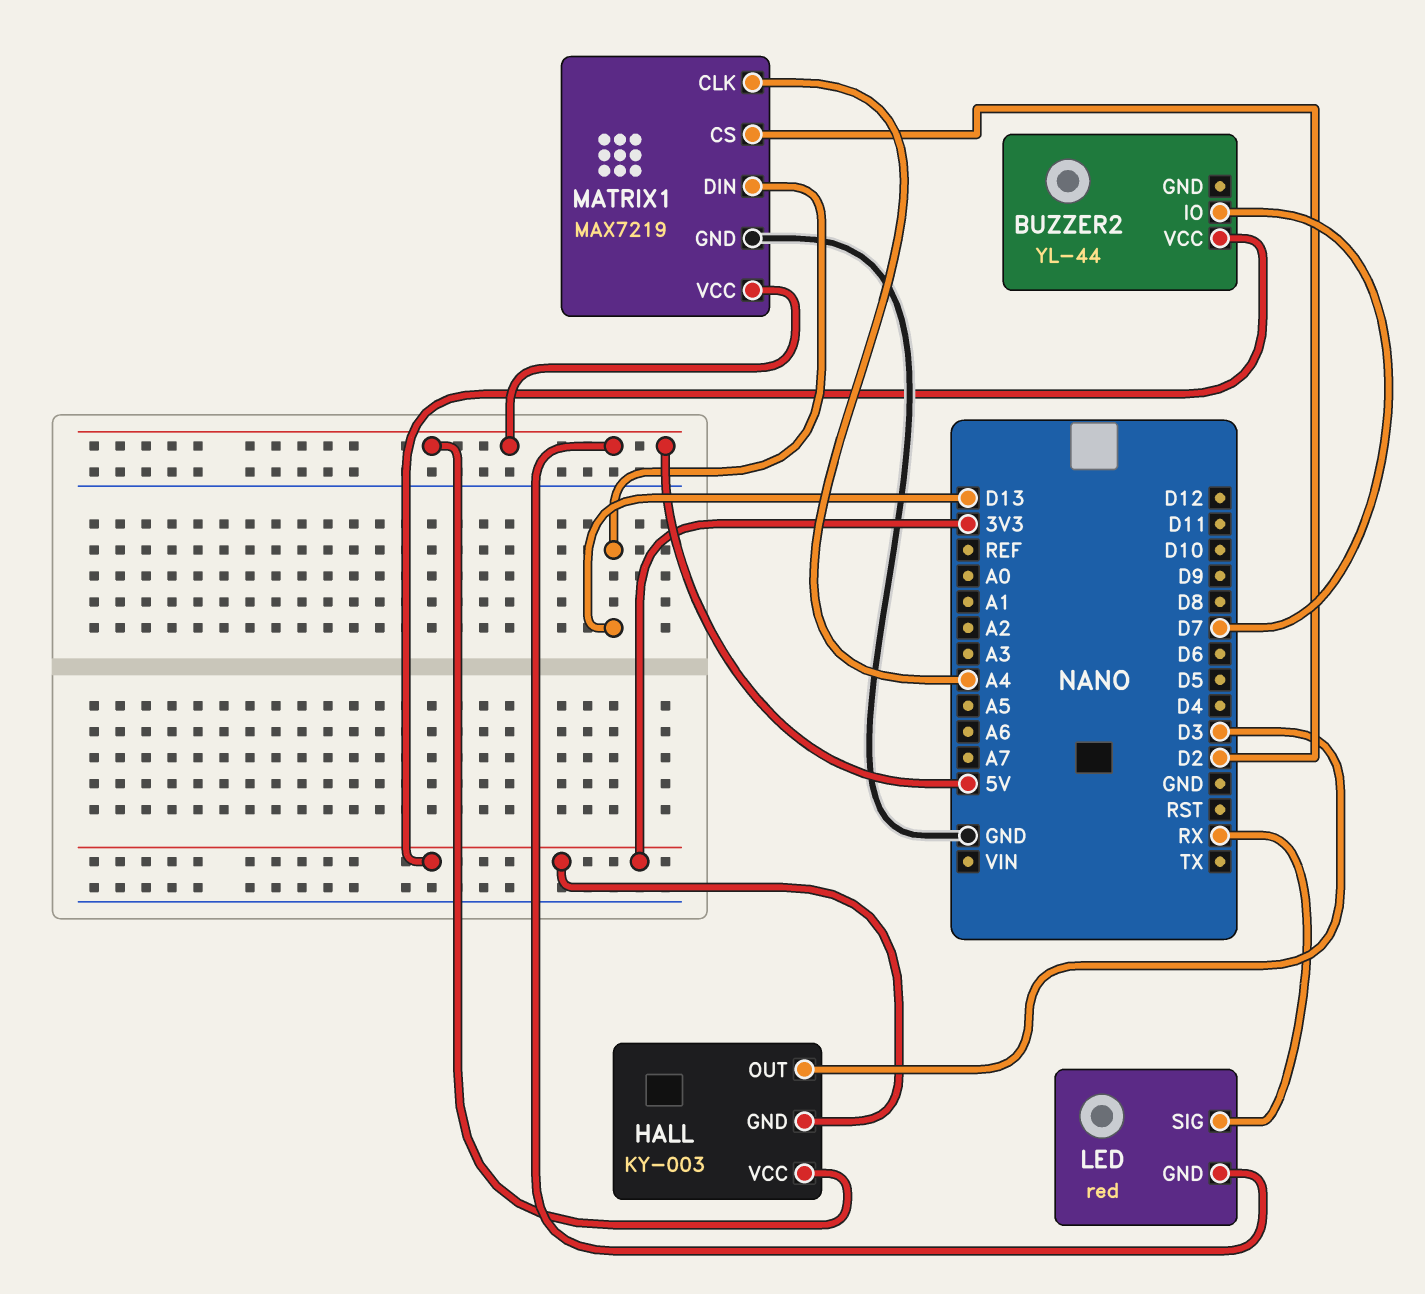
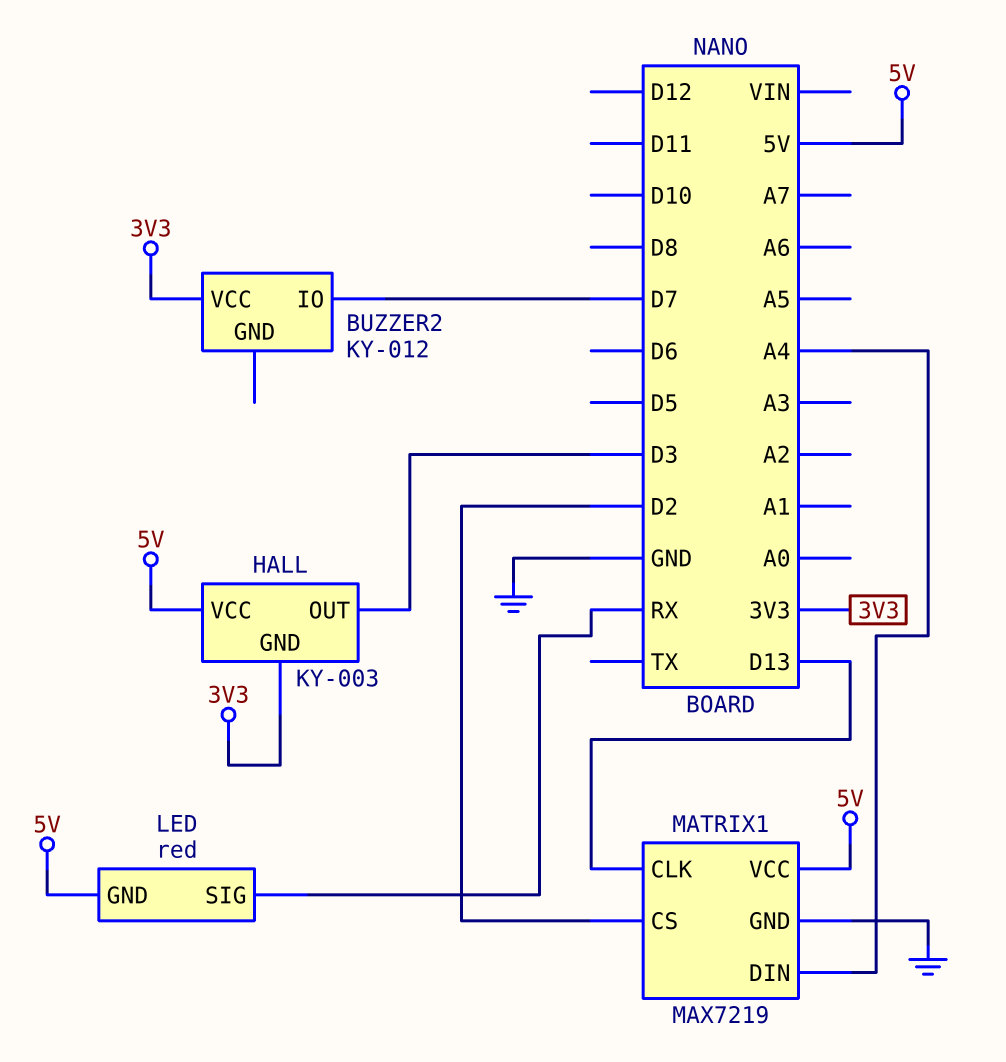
BUZZER2: YL-44 -> KY-012
MATRIX1 pin CLK: A4 -> D13
MATRIX1 pin DIN: D13 -> A4

